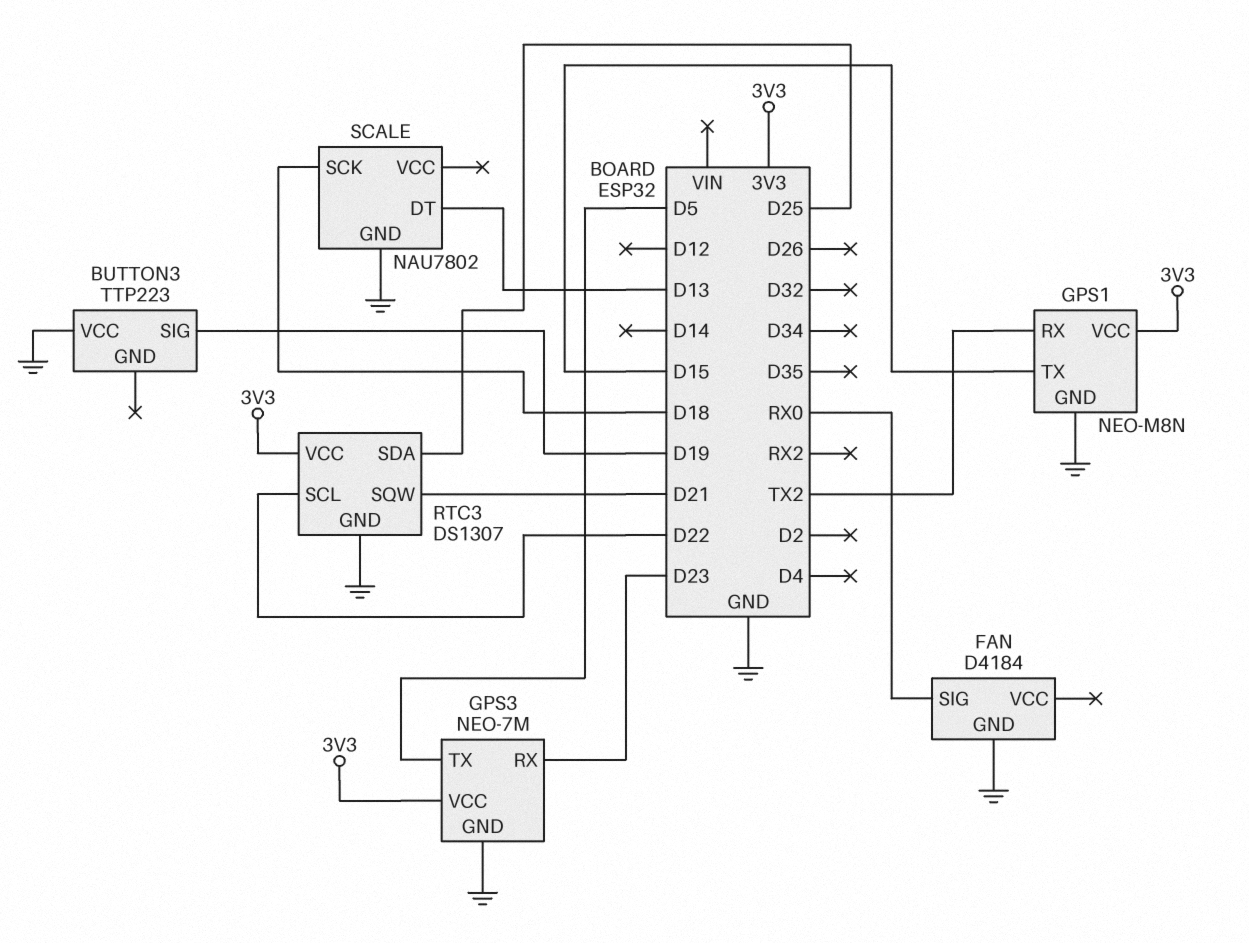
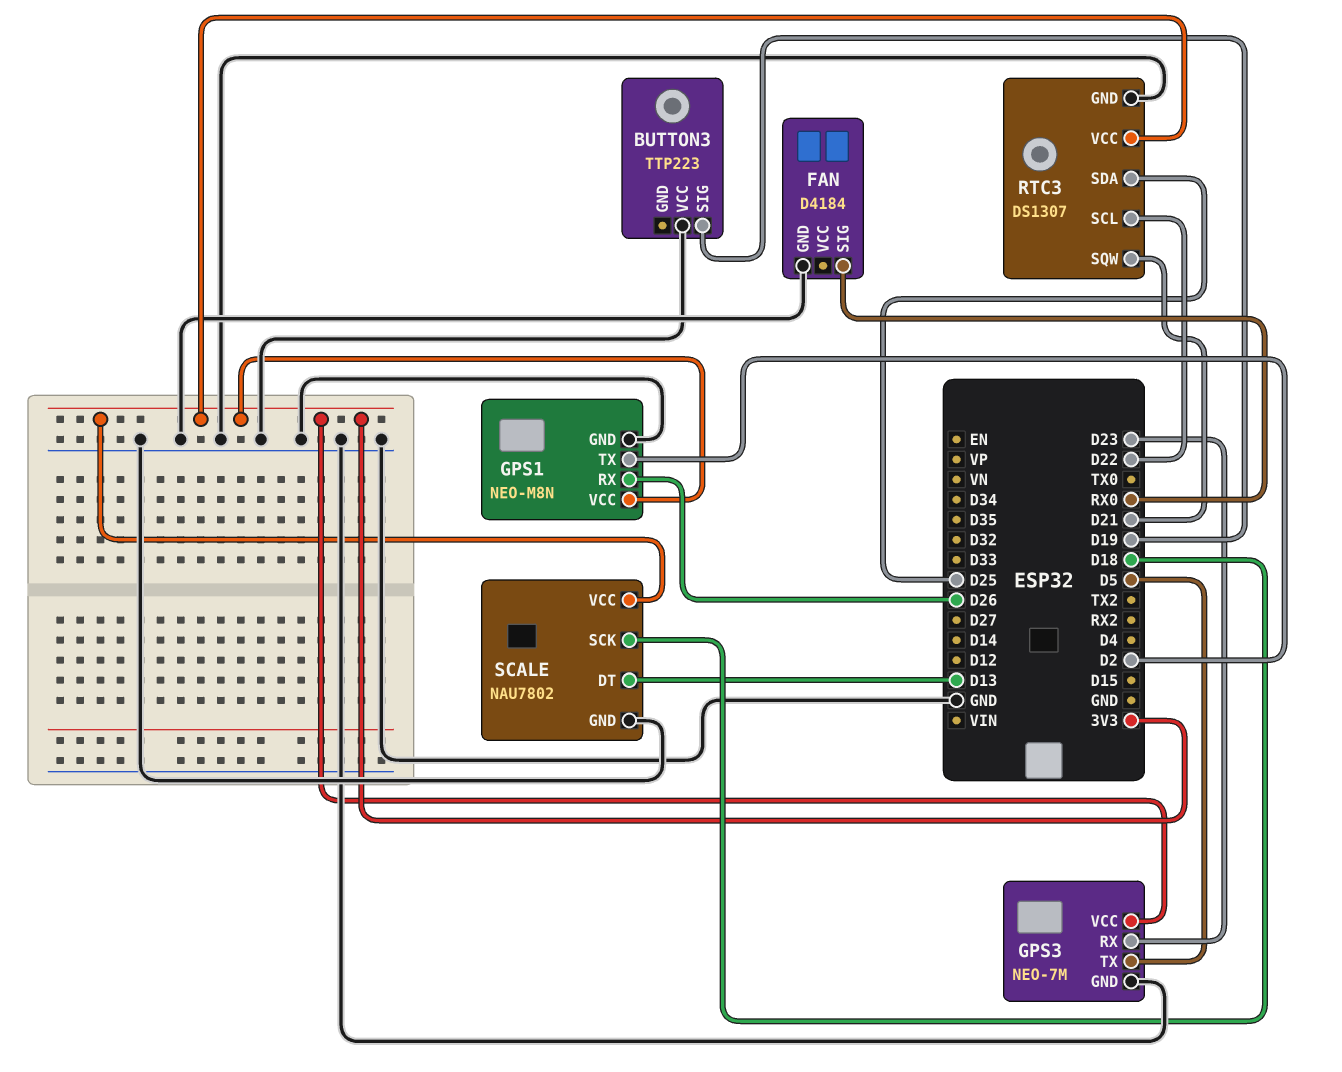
GPS1 pin RX: TX2 -> D26
GPS1 pin TX: D15 -> D2
SCALE pin VCC: none -> 3V3

